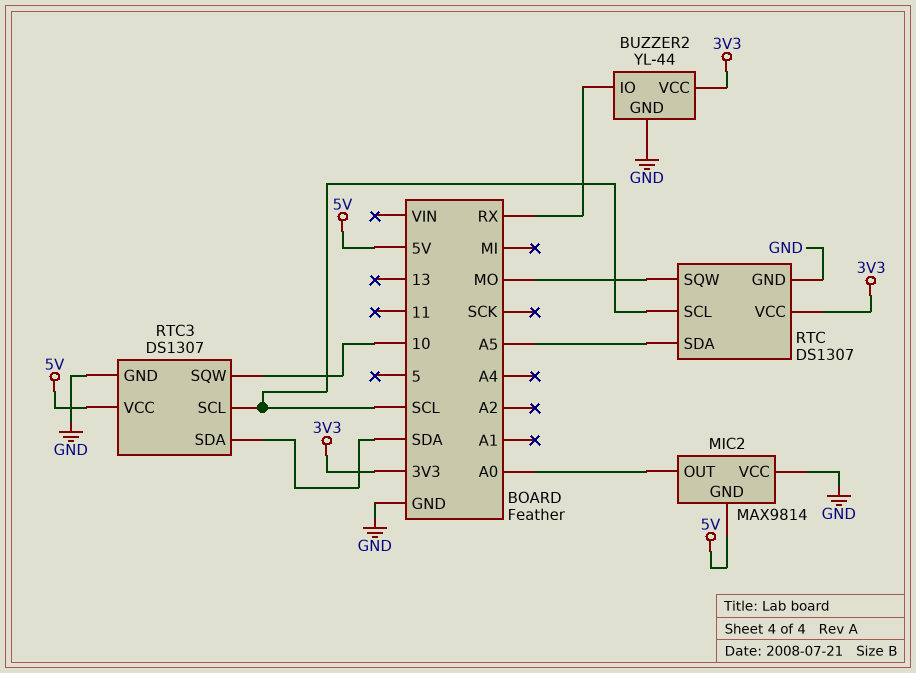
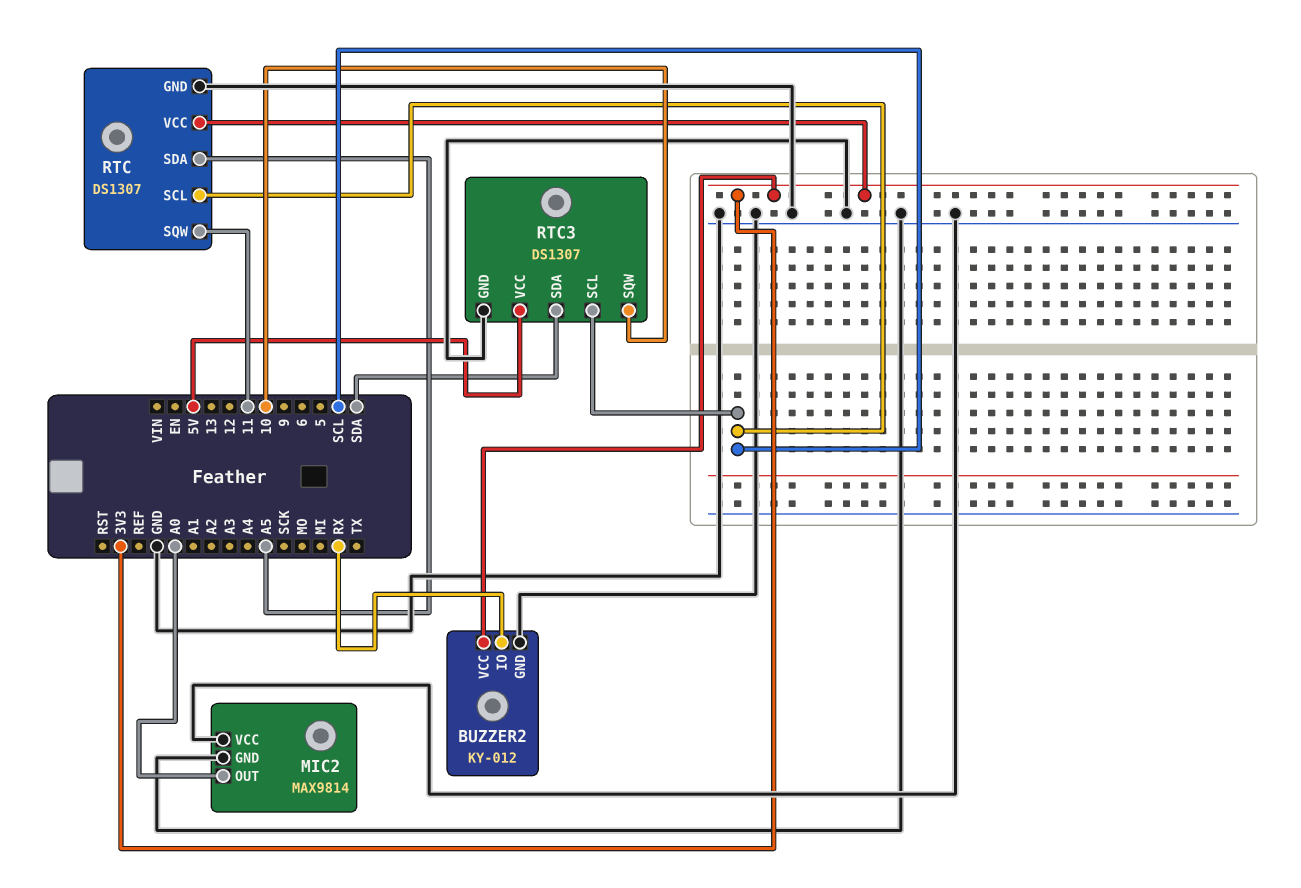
BUZZER2: YL-44 -> KY-012
MIC2 pin GND: 5V -> GND
RTC pin SQW: MO -> 11

